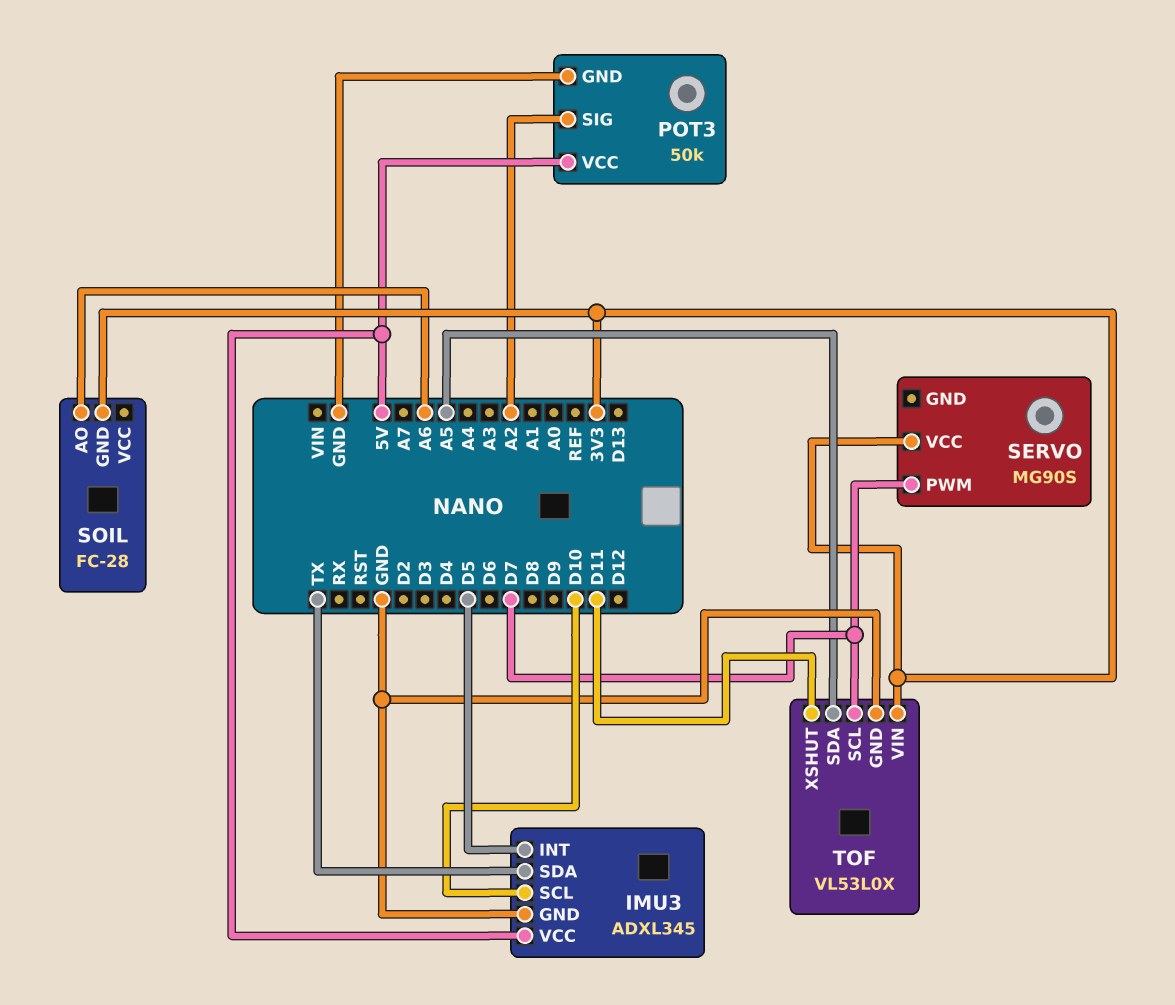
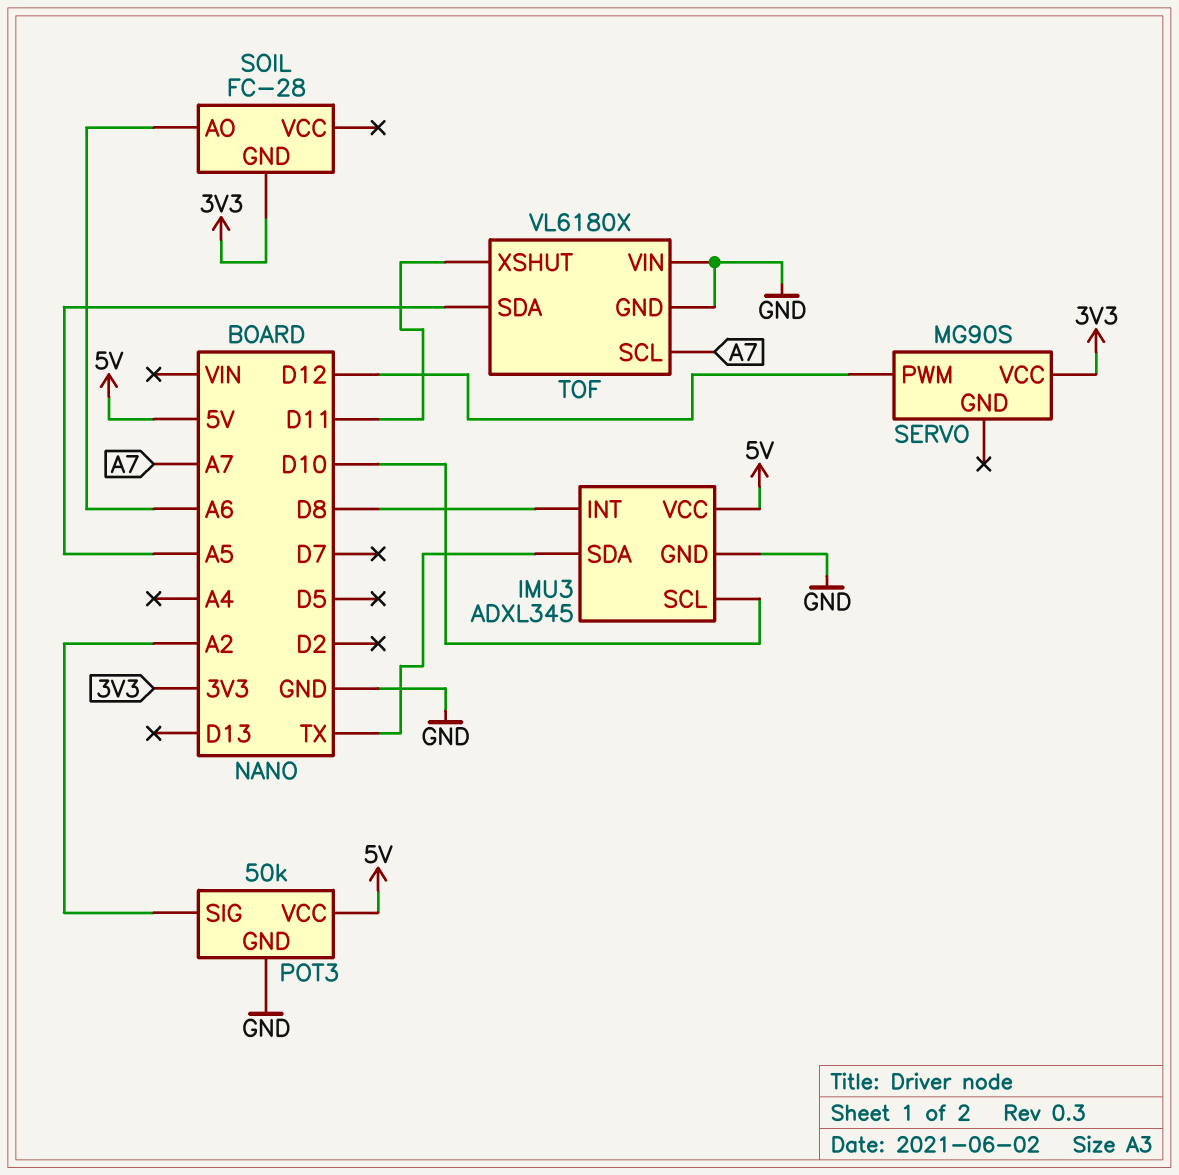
IMU3 pin INT: D5 -> D8
SERVO pin PWM: D7 -> D12
TOF: VL53L0X -> VL6180X
TOF pin SCL: D7 -> A7
TOF pin VIN: 3V3 -> GND

